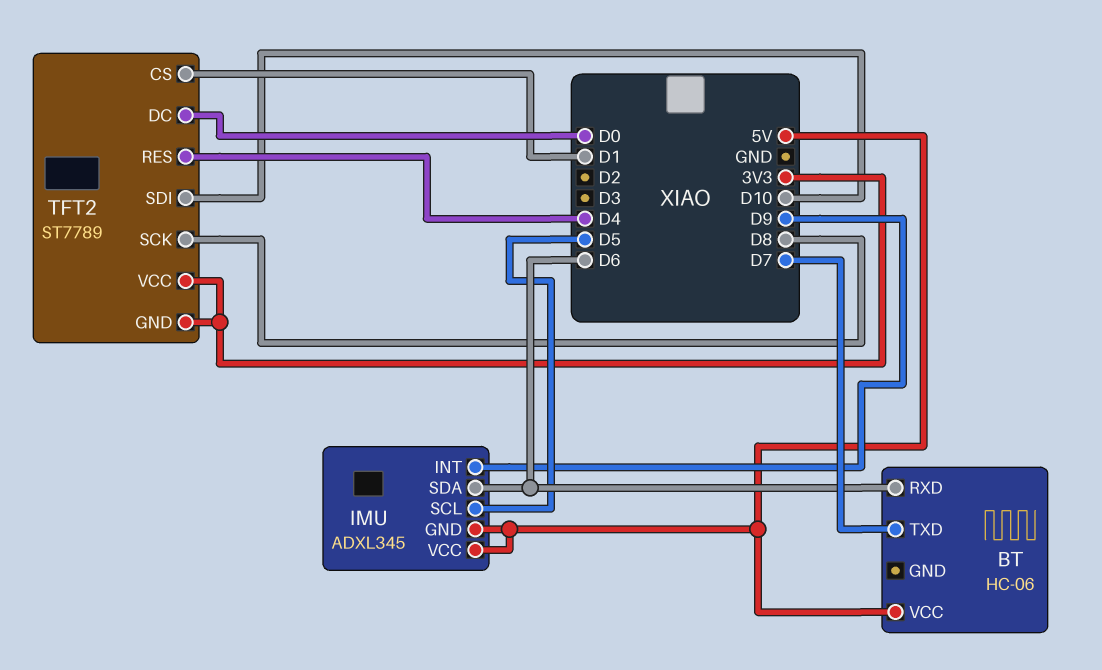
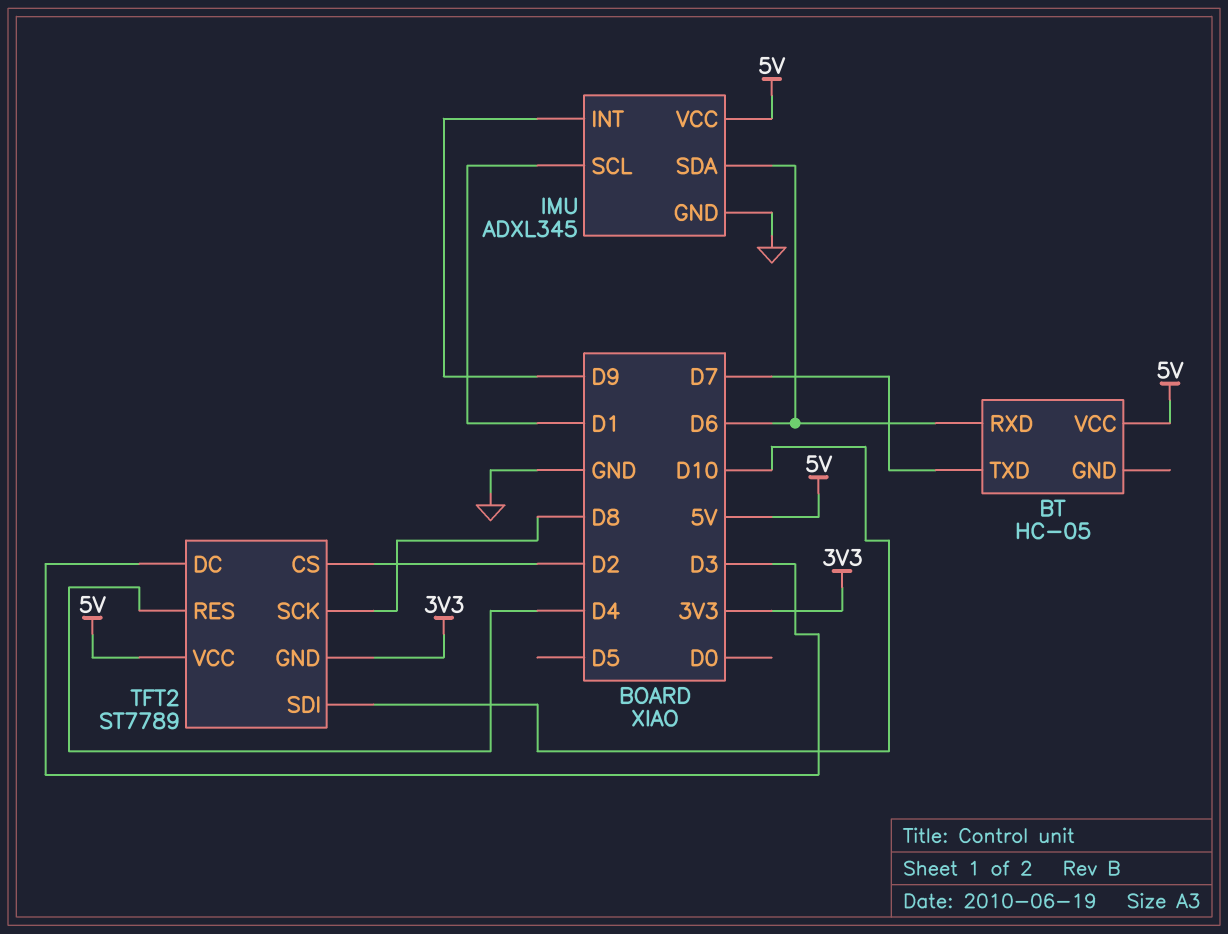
BT: HC-06 -> HC-05
IMU pin GND: 5V -> GND
IMU pin SCL: D5 -> D1
TFT2 pin CS: D1 -> D2
TFT2 pin DC: D0 -> D3
TFT2 pin VCC: 3V3 -> 5V

